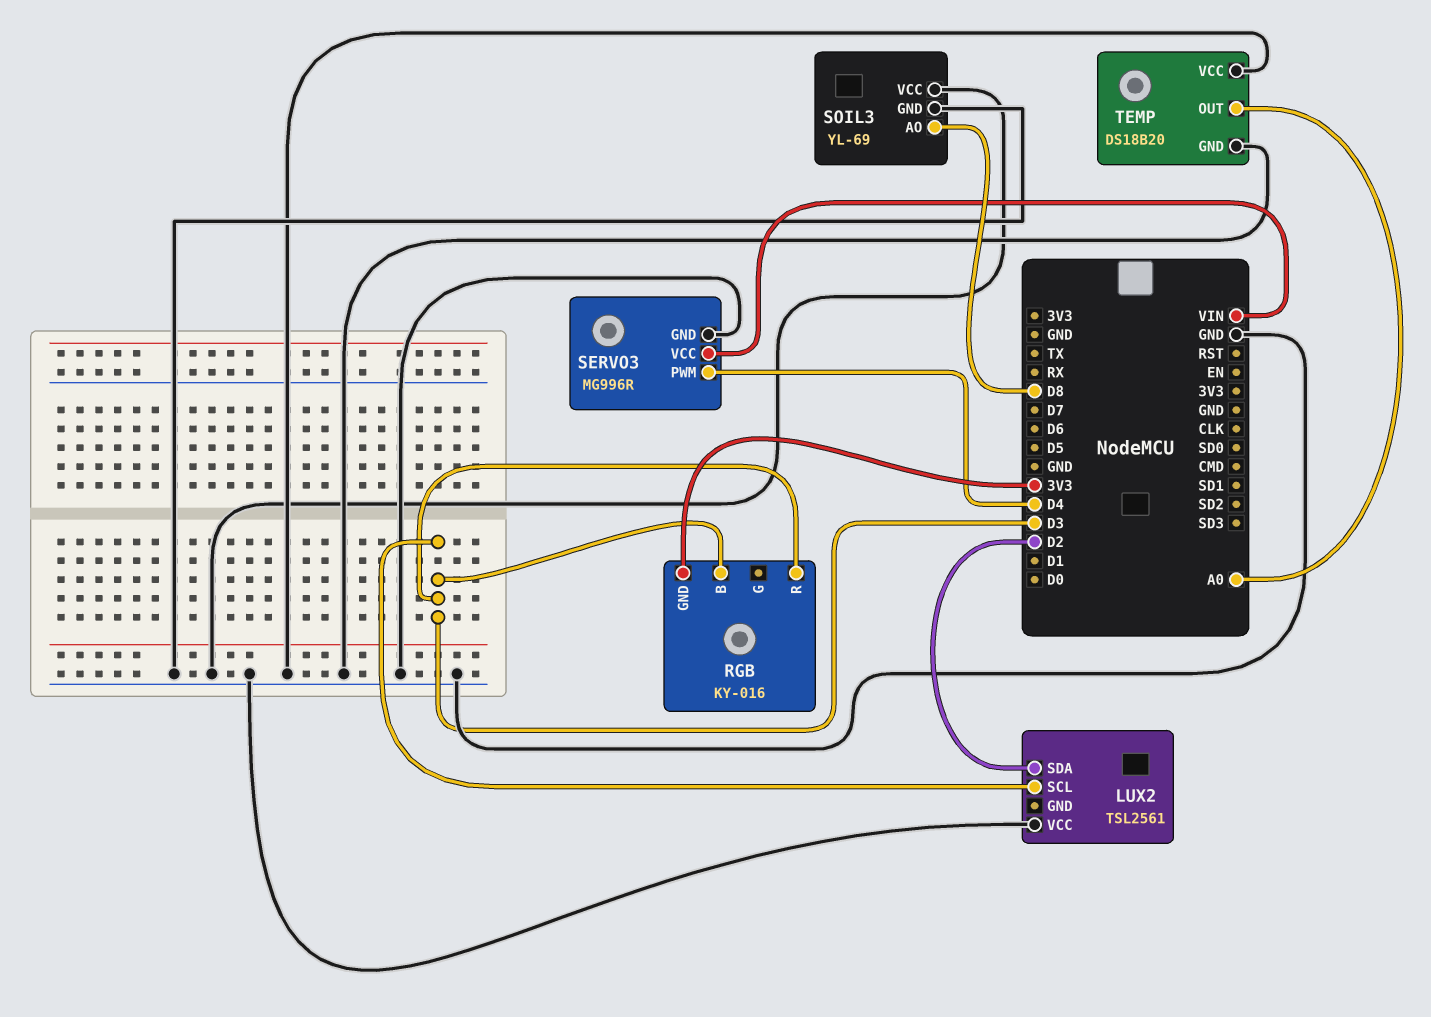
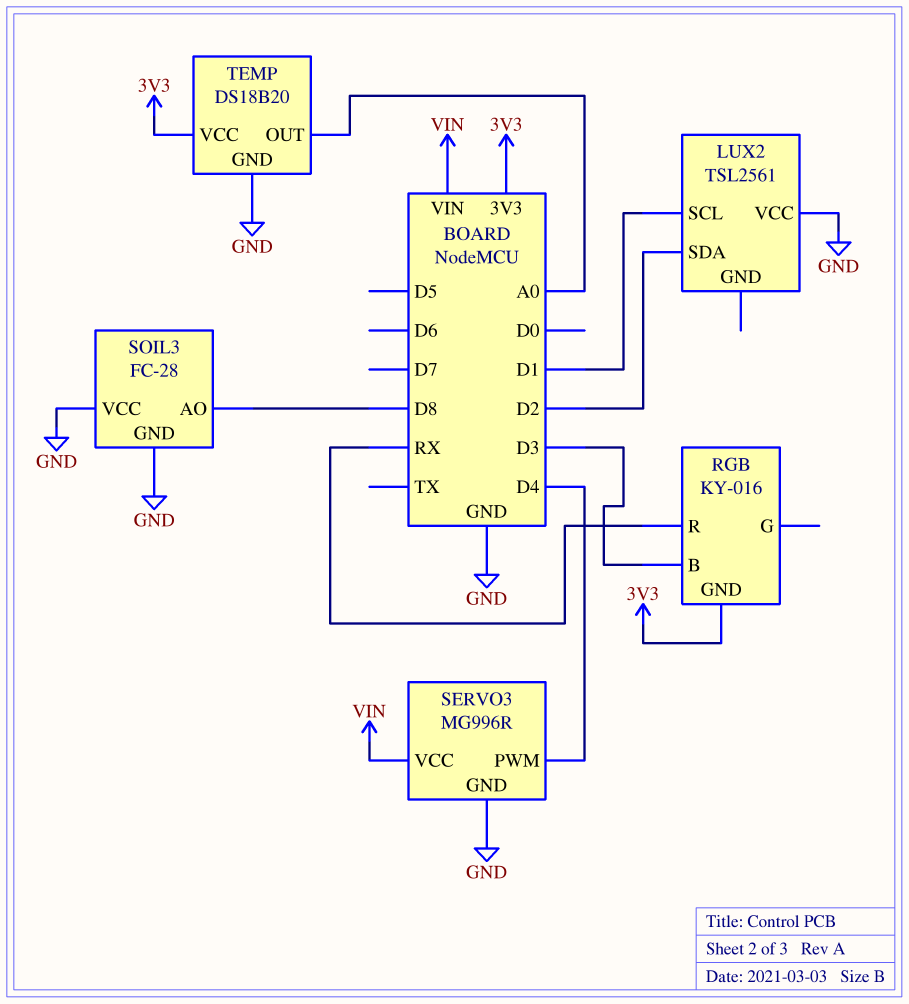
LUX2 pin SCL: D3 -> D1
RGB pin R: D3 -> RX
SOIL3: YL-69 -> FC-28
TEMP pin VCC: GND -> 3V3

